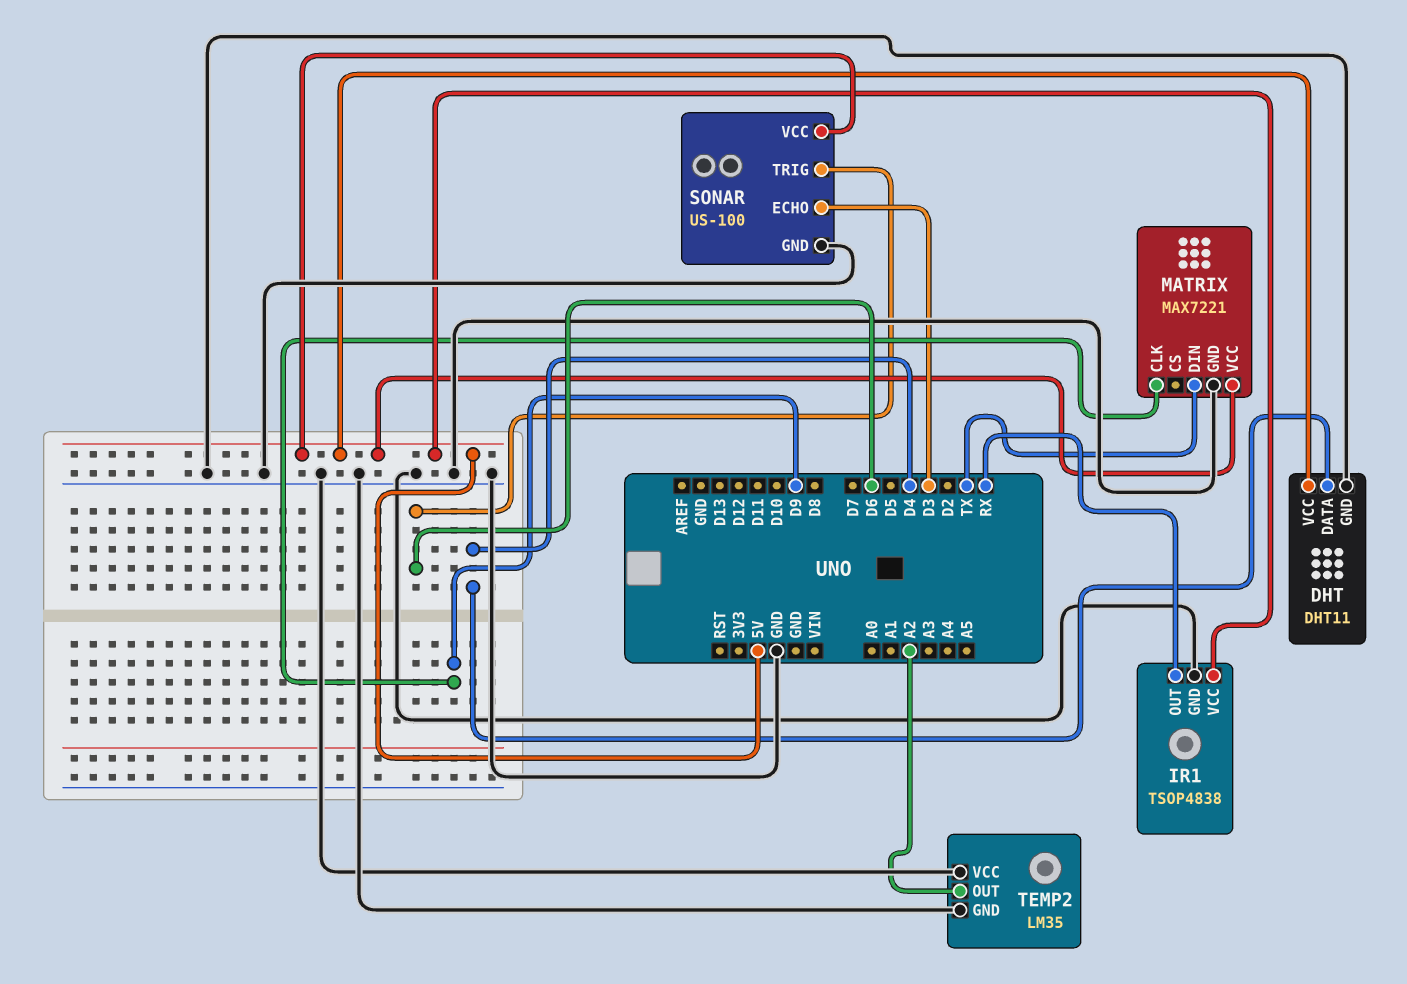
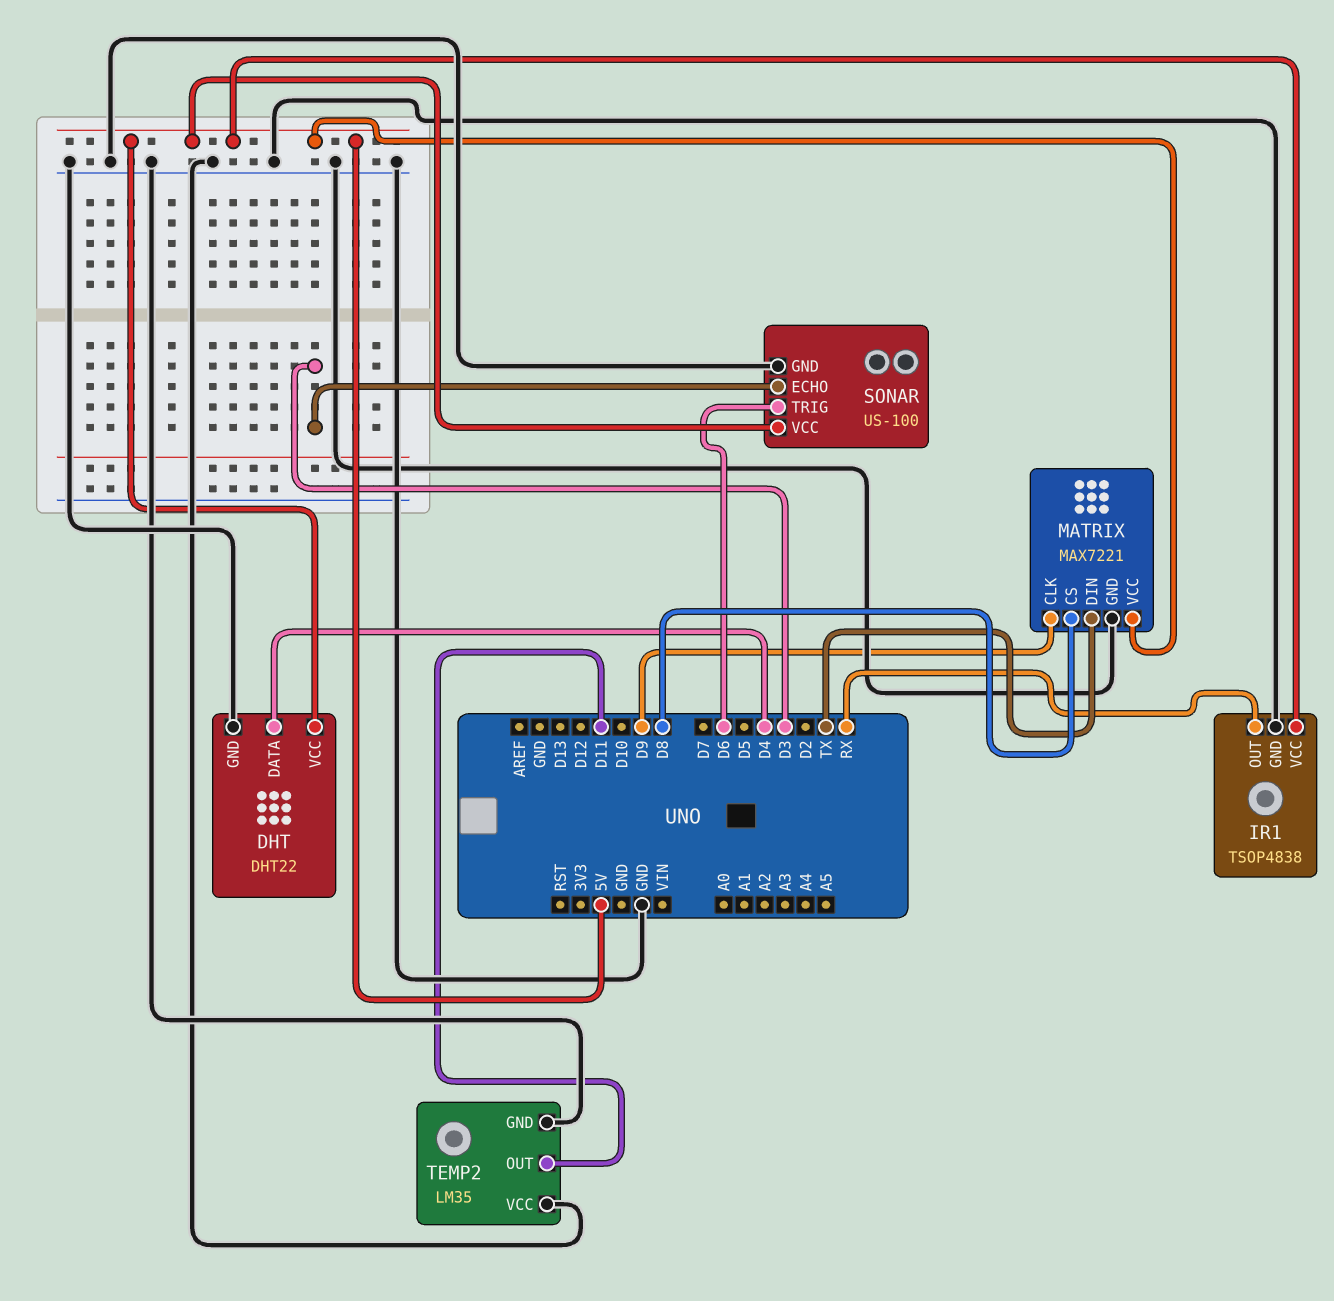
DHT: DHT11 -> DHT22
MATRIX pin CS: none -> D8
TEMP2 pin OUT: A2 -> D11

